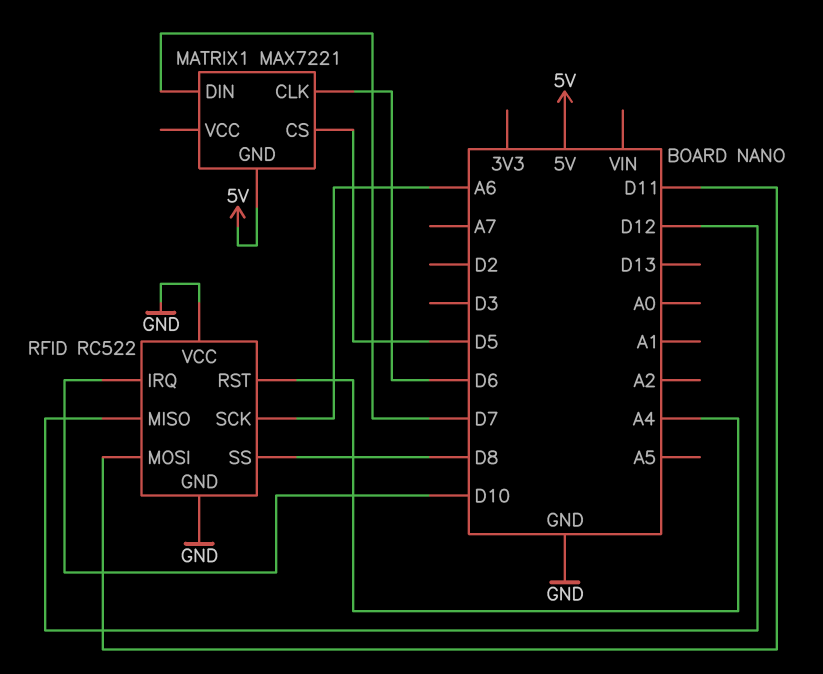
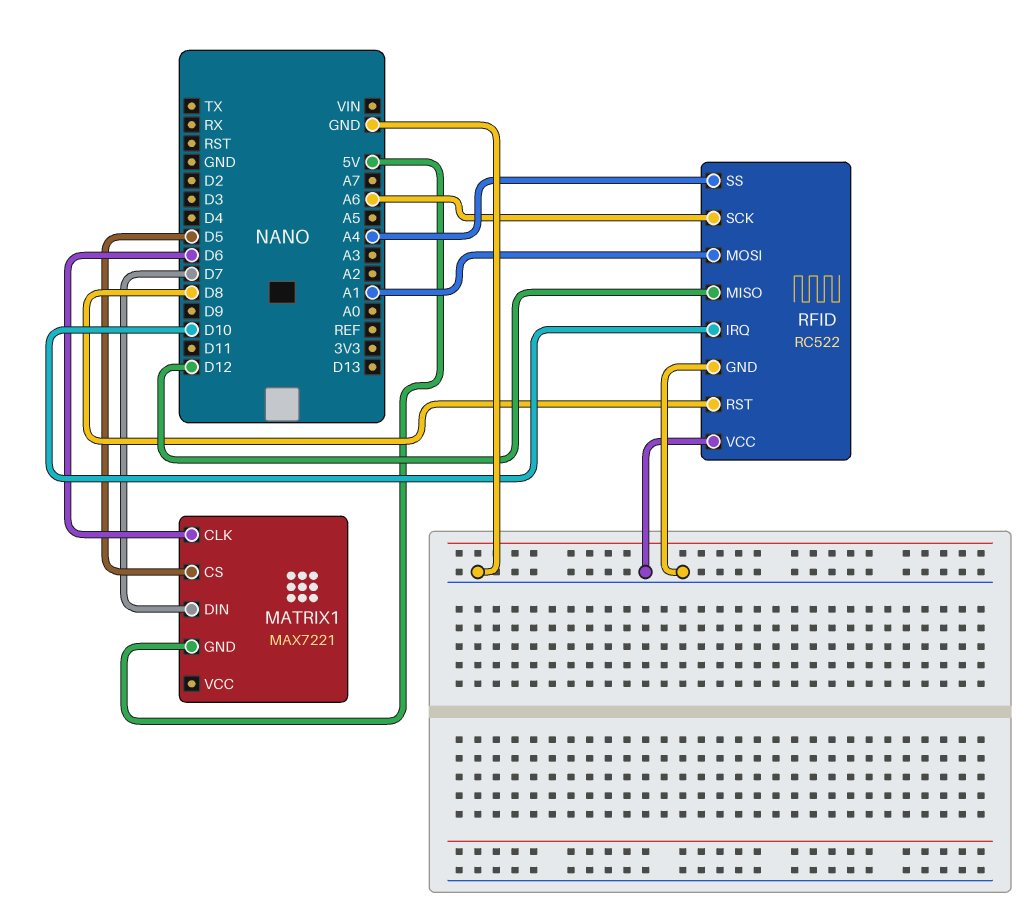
RFID pin MOSI: D11 -> A1
RFID pin RST: A4 -> D8
RFID pin SS: D8 -> A4

